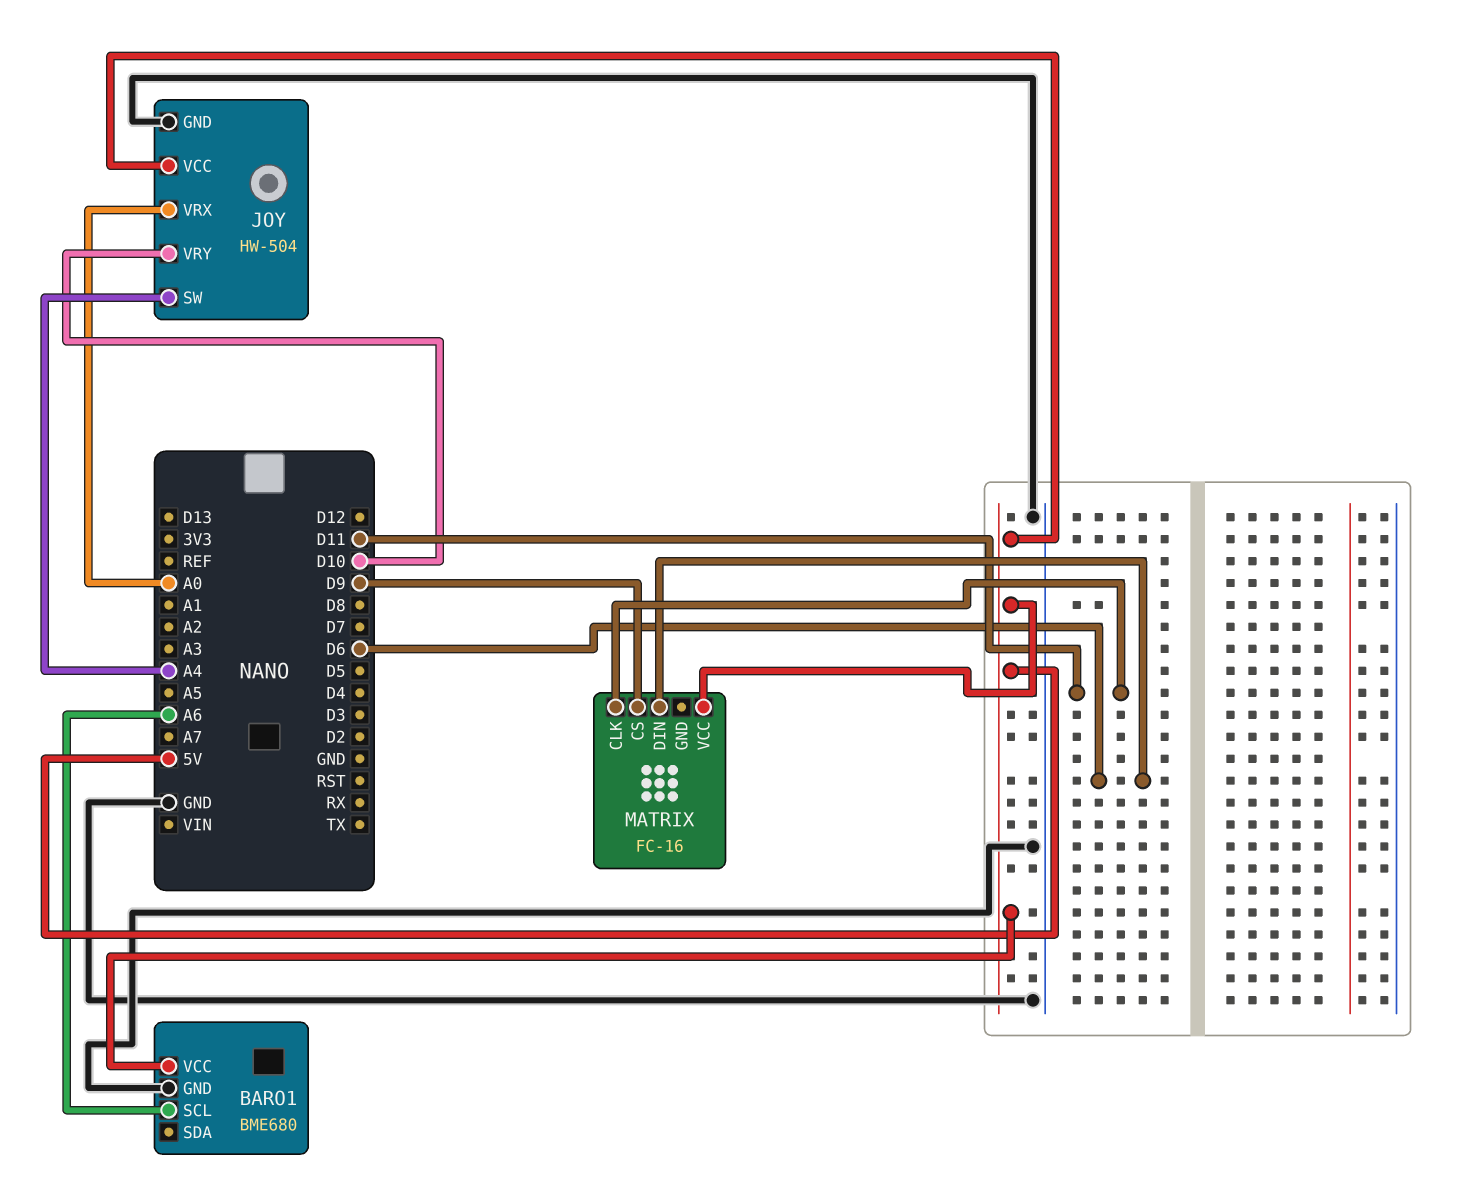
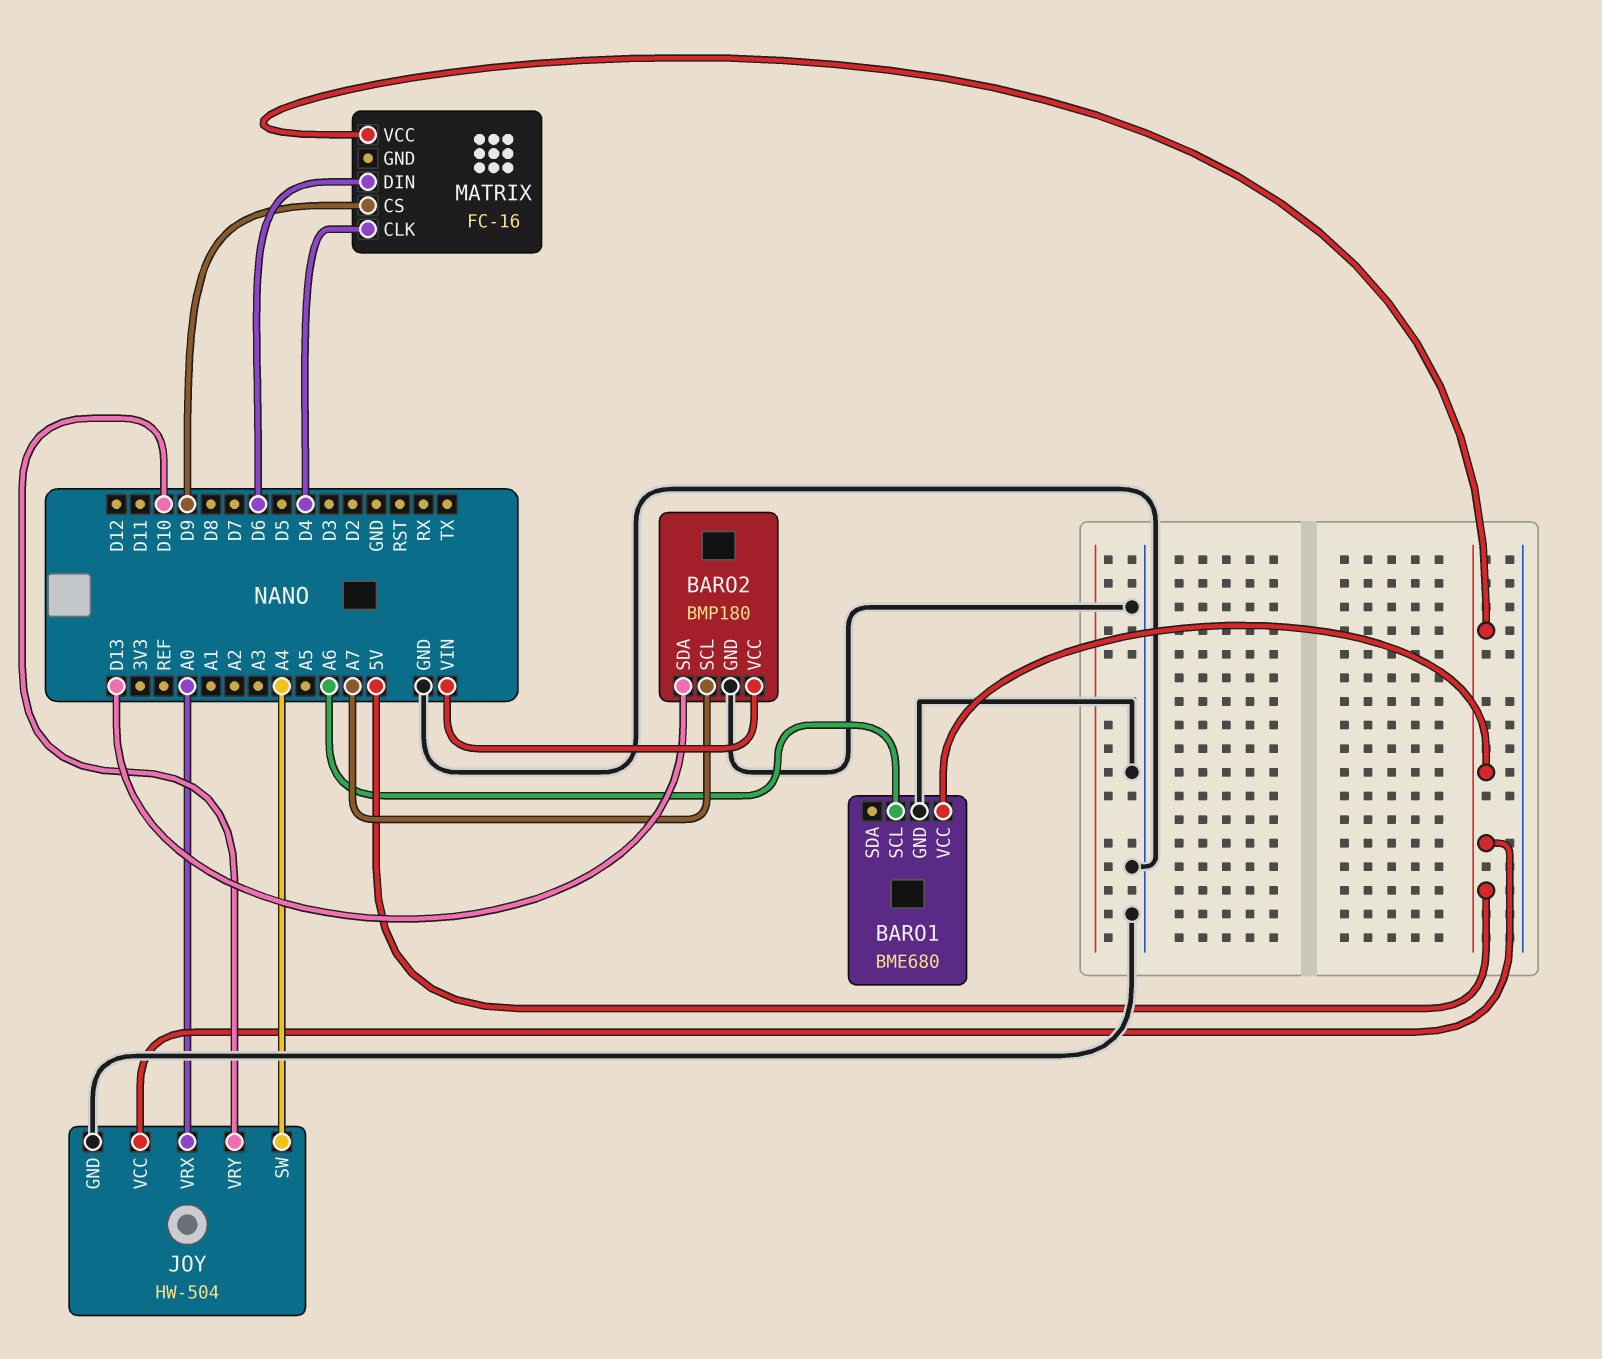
BARO2: none -> BMP180
BARO2 pin GND: none -> GND
BARO2 pin SCL: none -> A7
BARO2 pin SDA: none -> D13
BARO2 pin VCC: none -> VIN
MATRIX pin CLK: D11 -> D4

